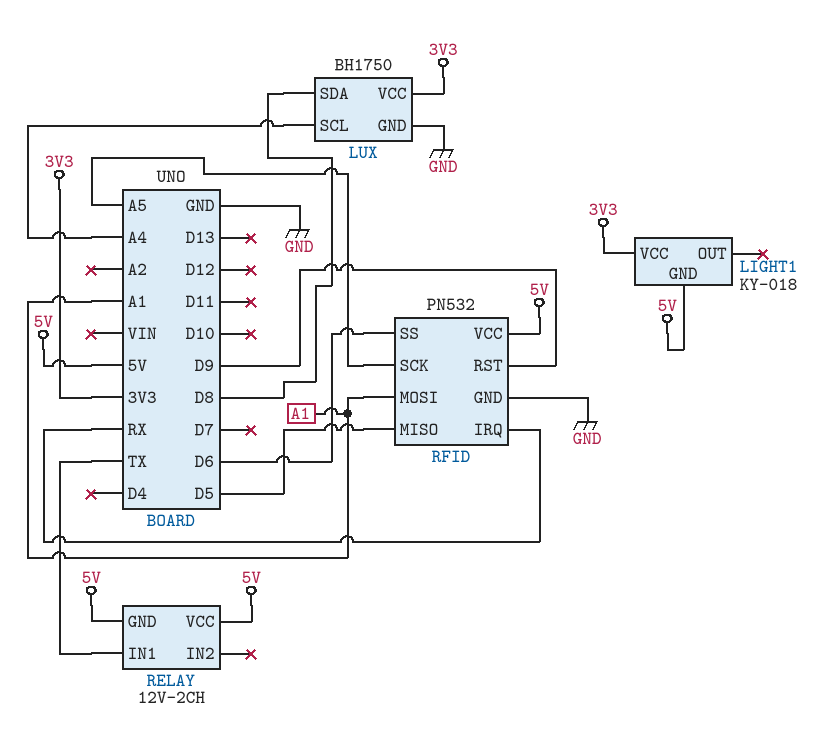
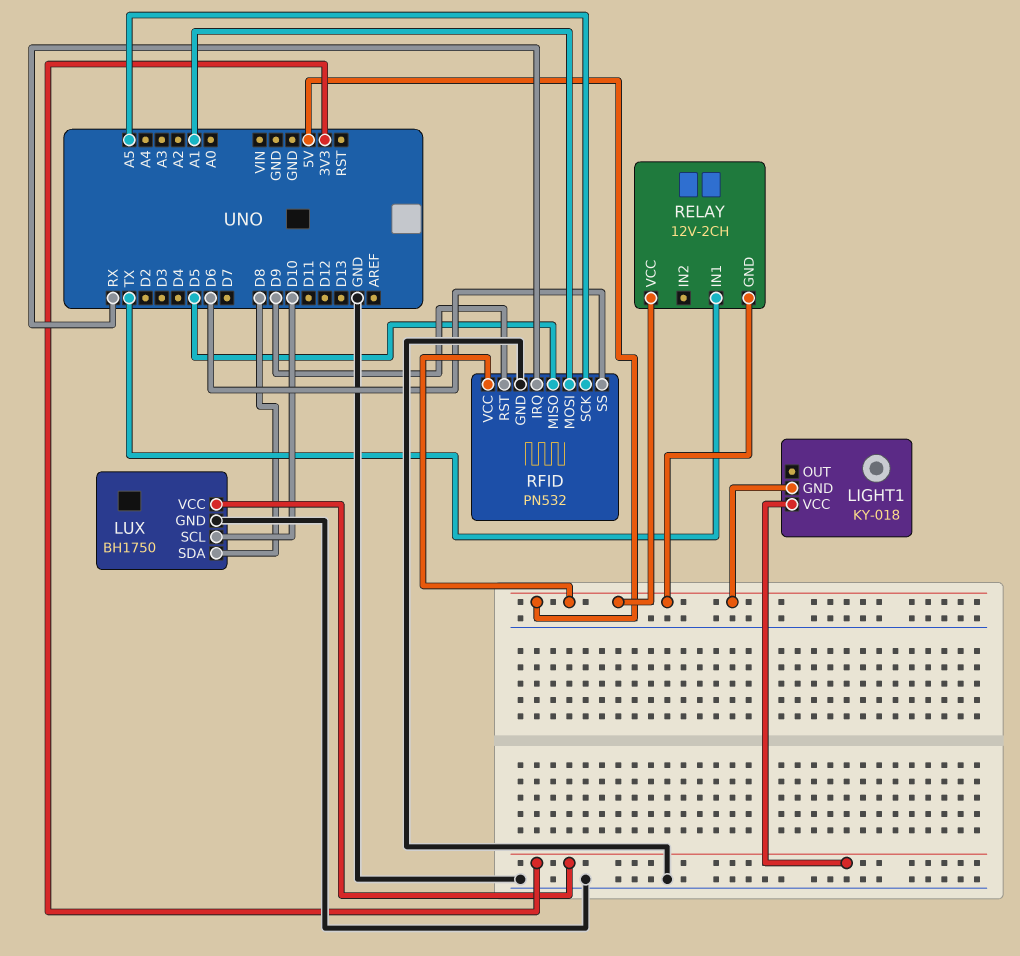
LUX pin SCL: A4 -> D10

